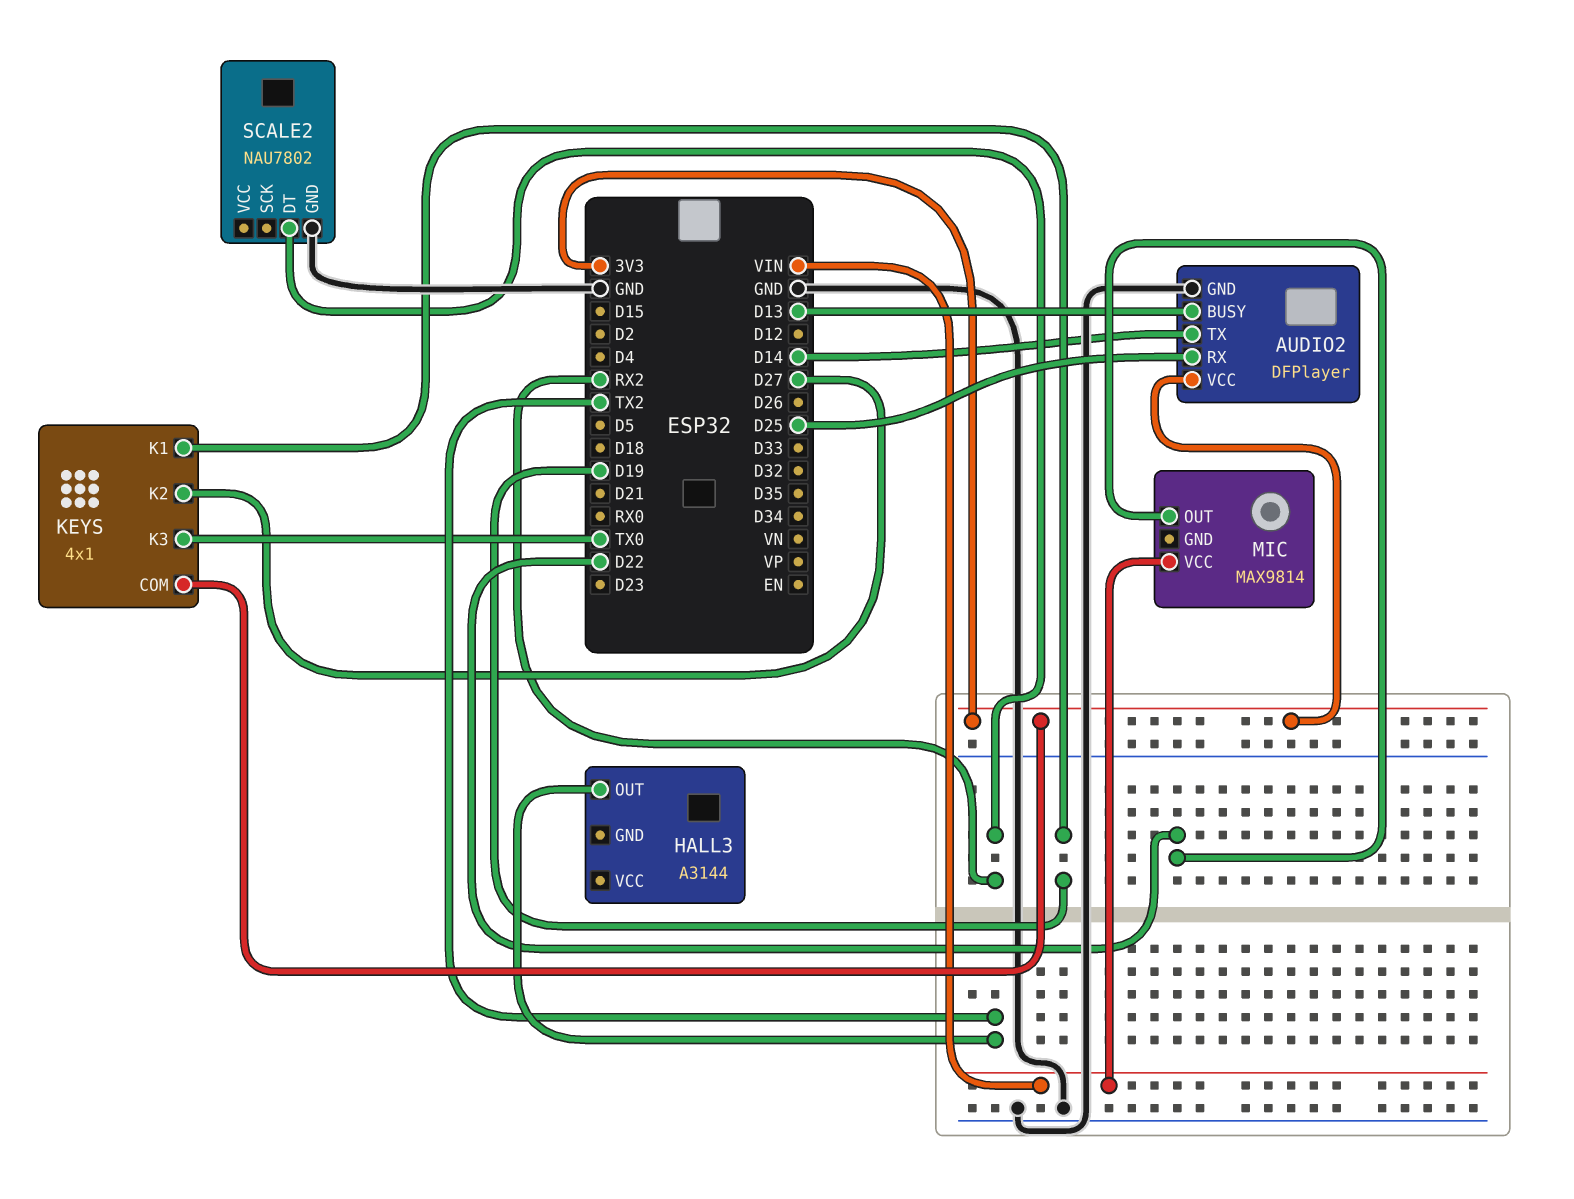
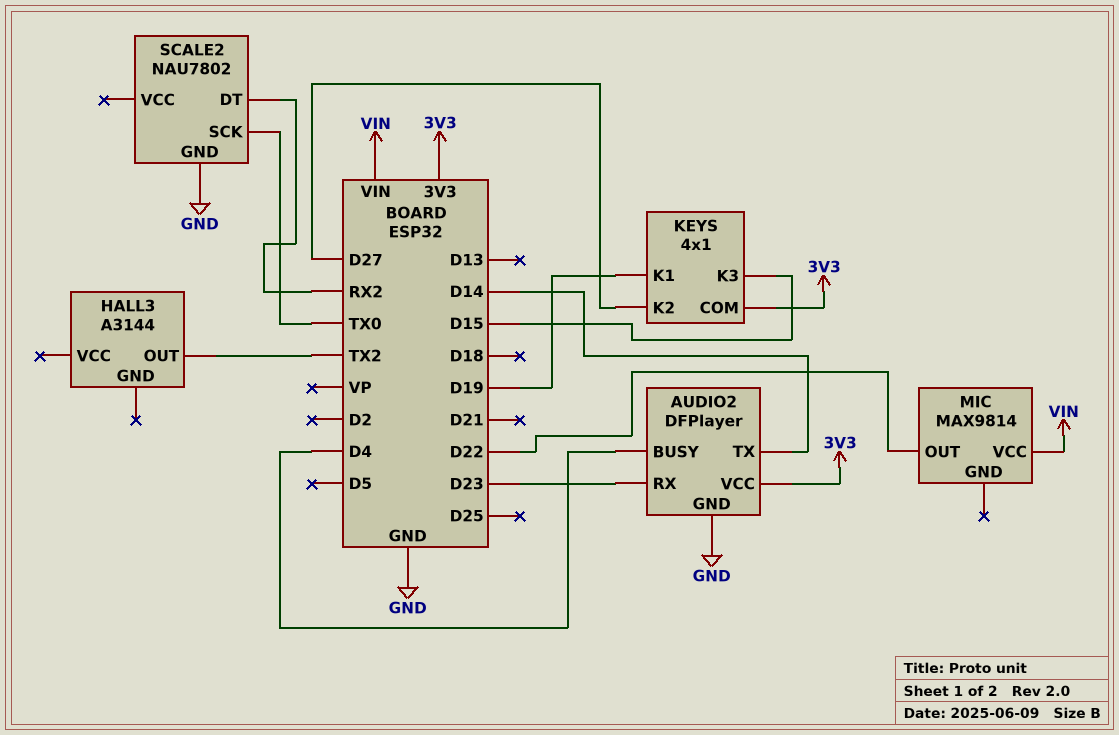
AUDIO2 pin BUSY: D13 -> D4
AUDIO2 pin RX: D25 -> D23
KEYS pin K3: TX0 -> D15
SCALE2 pin SCK: none -> TX0

